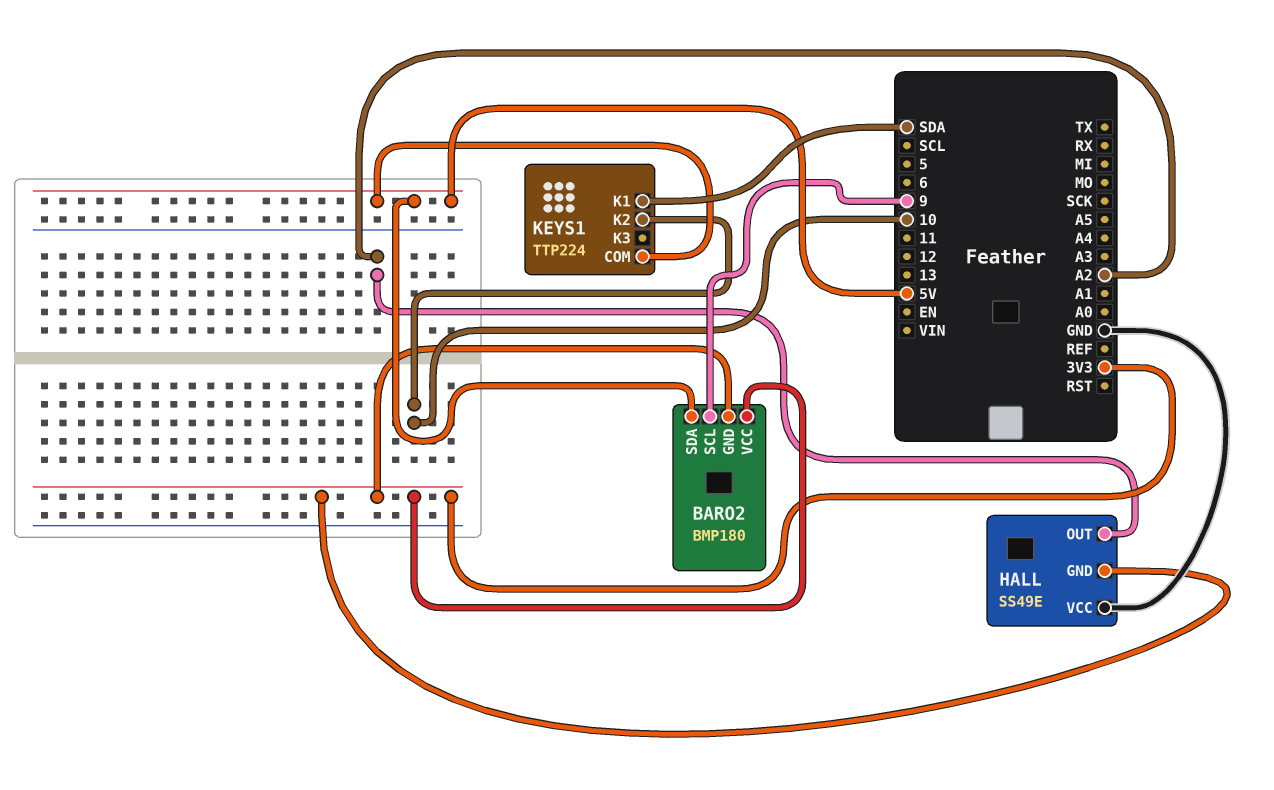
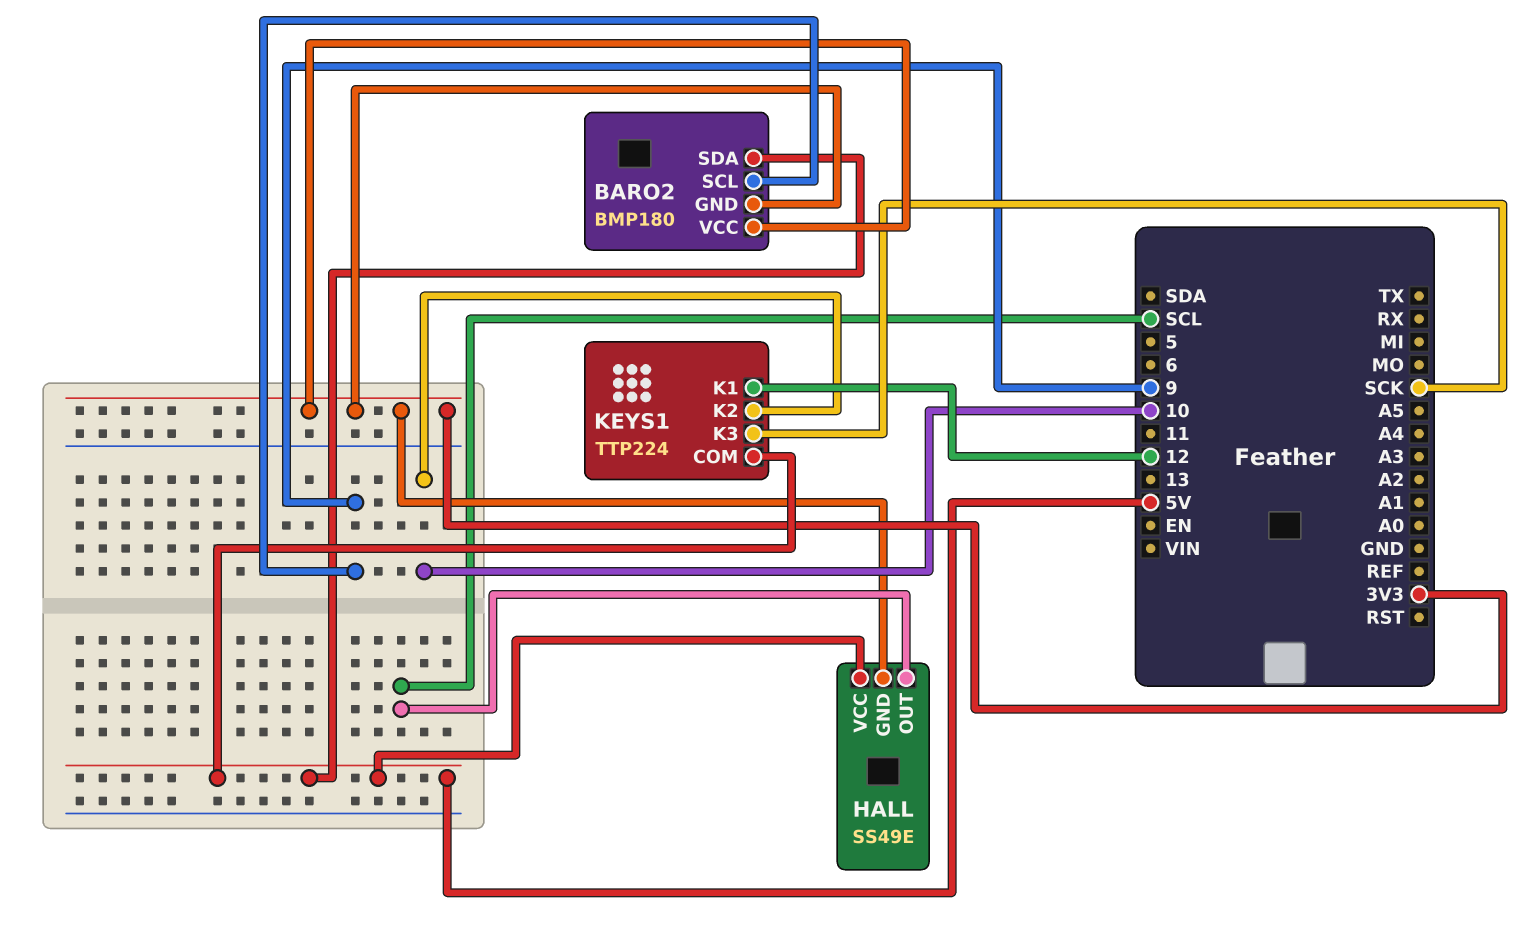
HALL pin OUT: A2 -> SCL
HALL pin VCC: GND -> 5V
KEYS1 pin K1: SDA -> 12
KEYS1 pin K3: none -> SCK

